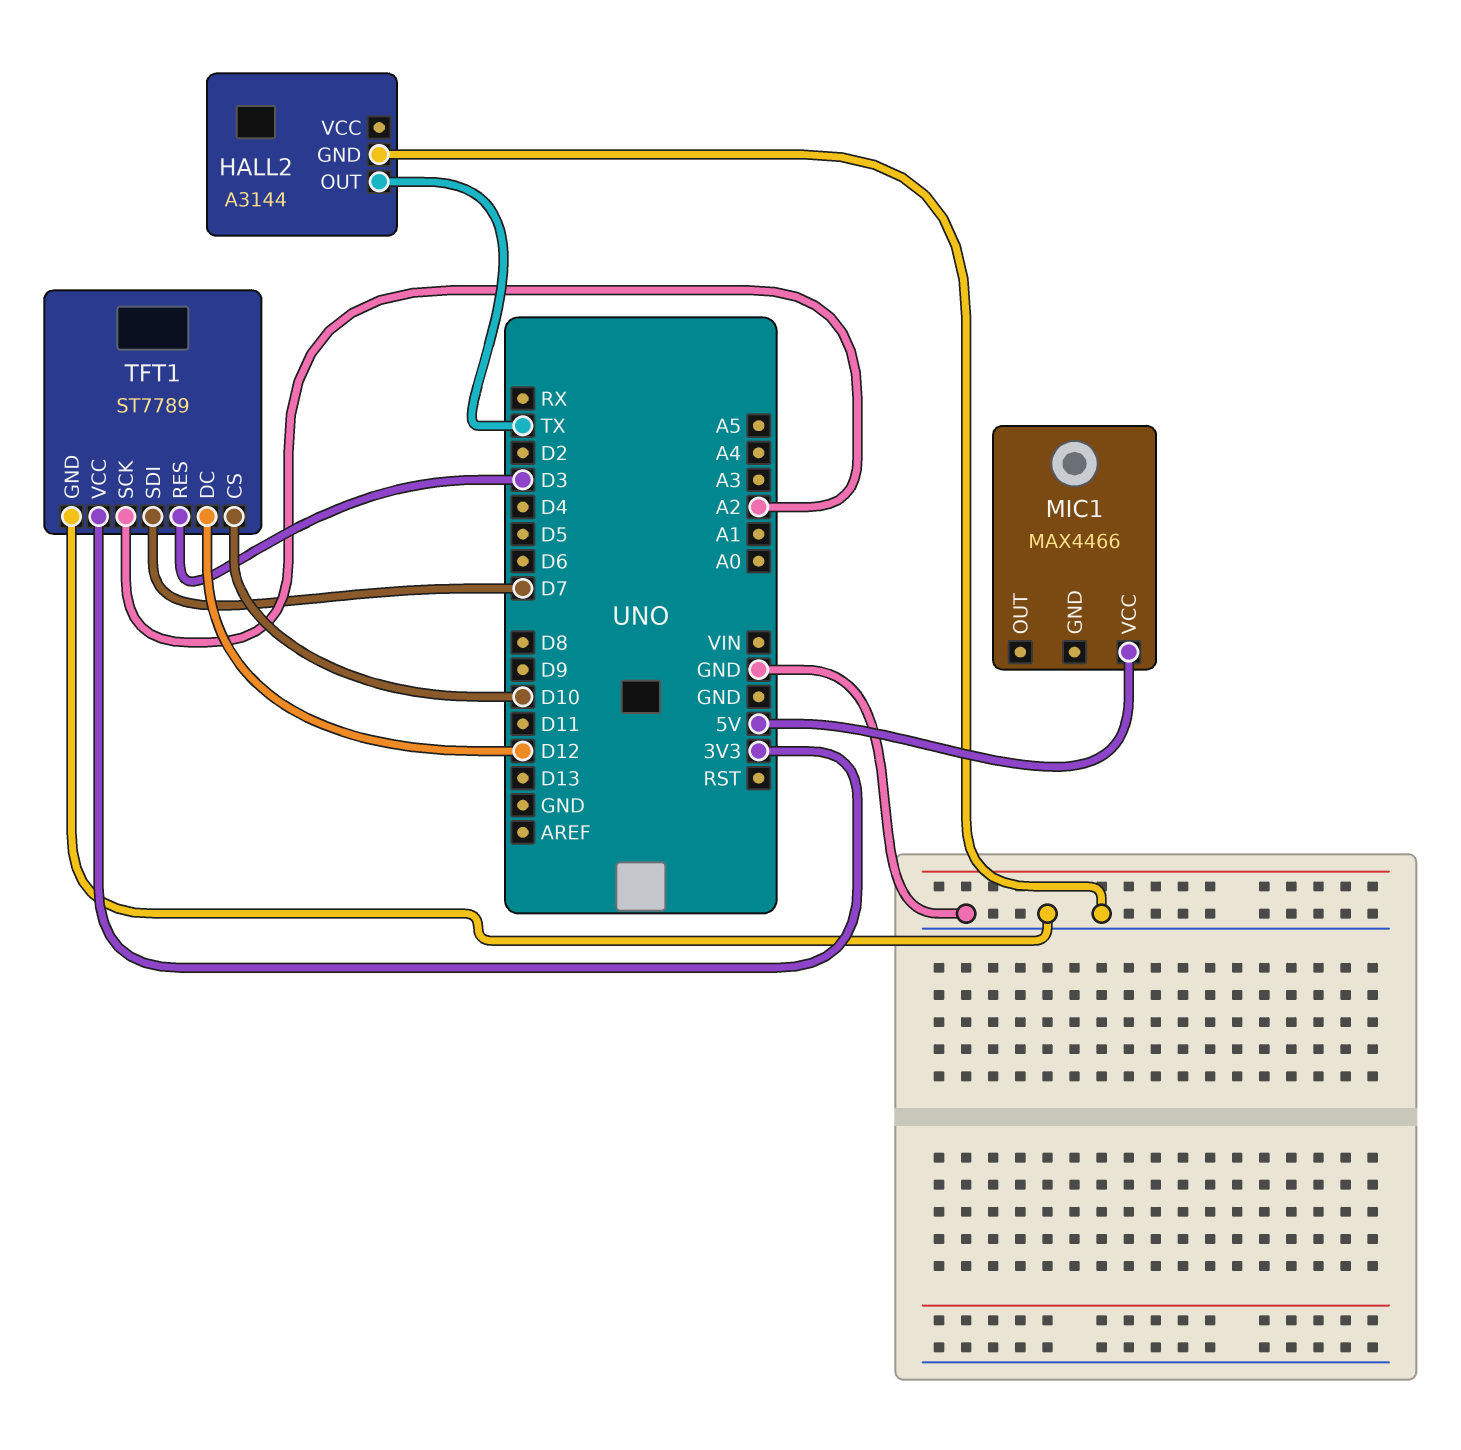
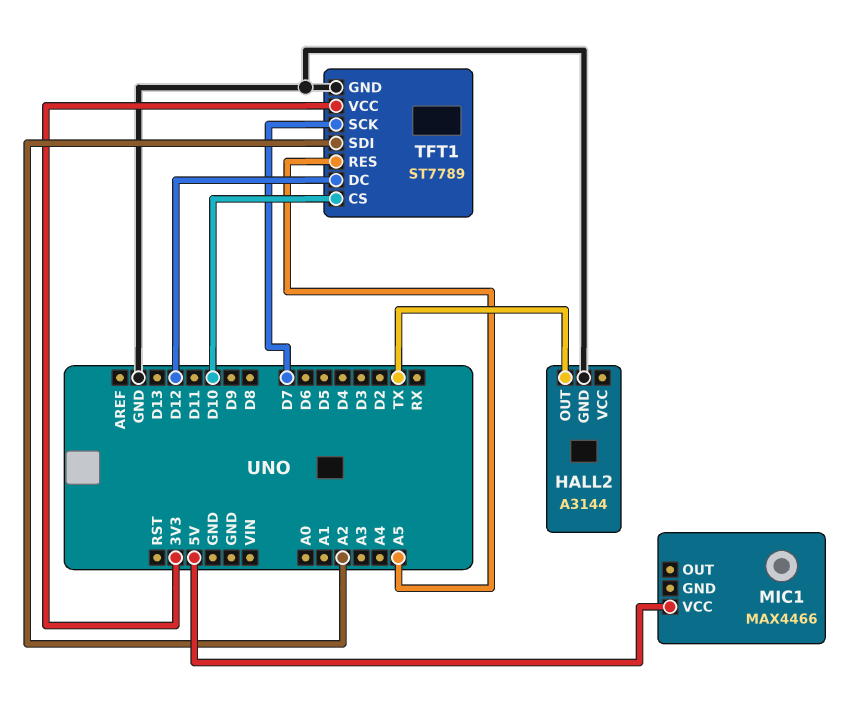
TFT1 pin RES: D3 -> A5
TFT1 pin SCK: A2 -> D7
TFT1 pin SDI: D7 -> A2

